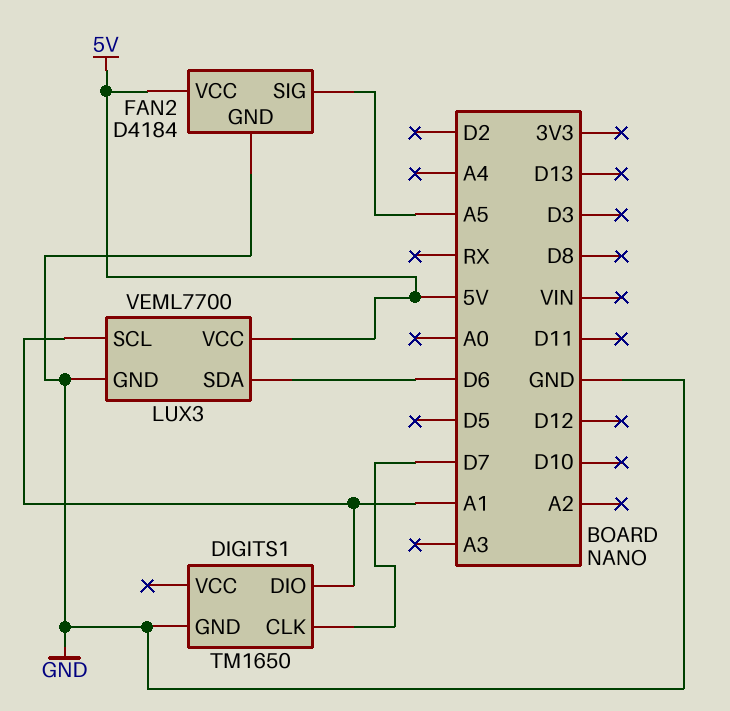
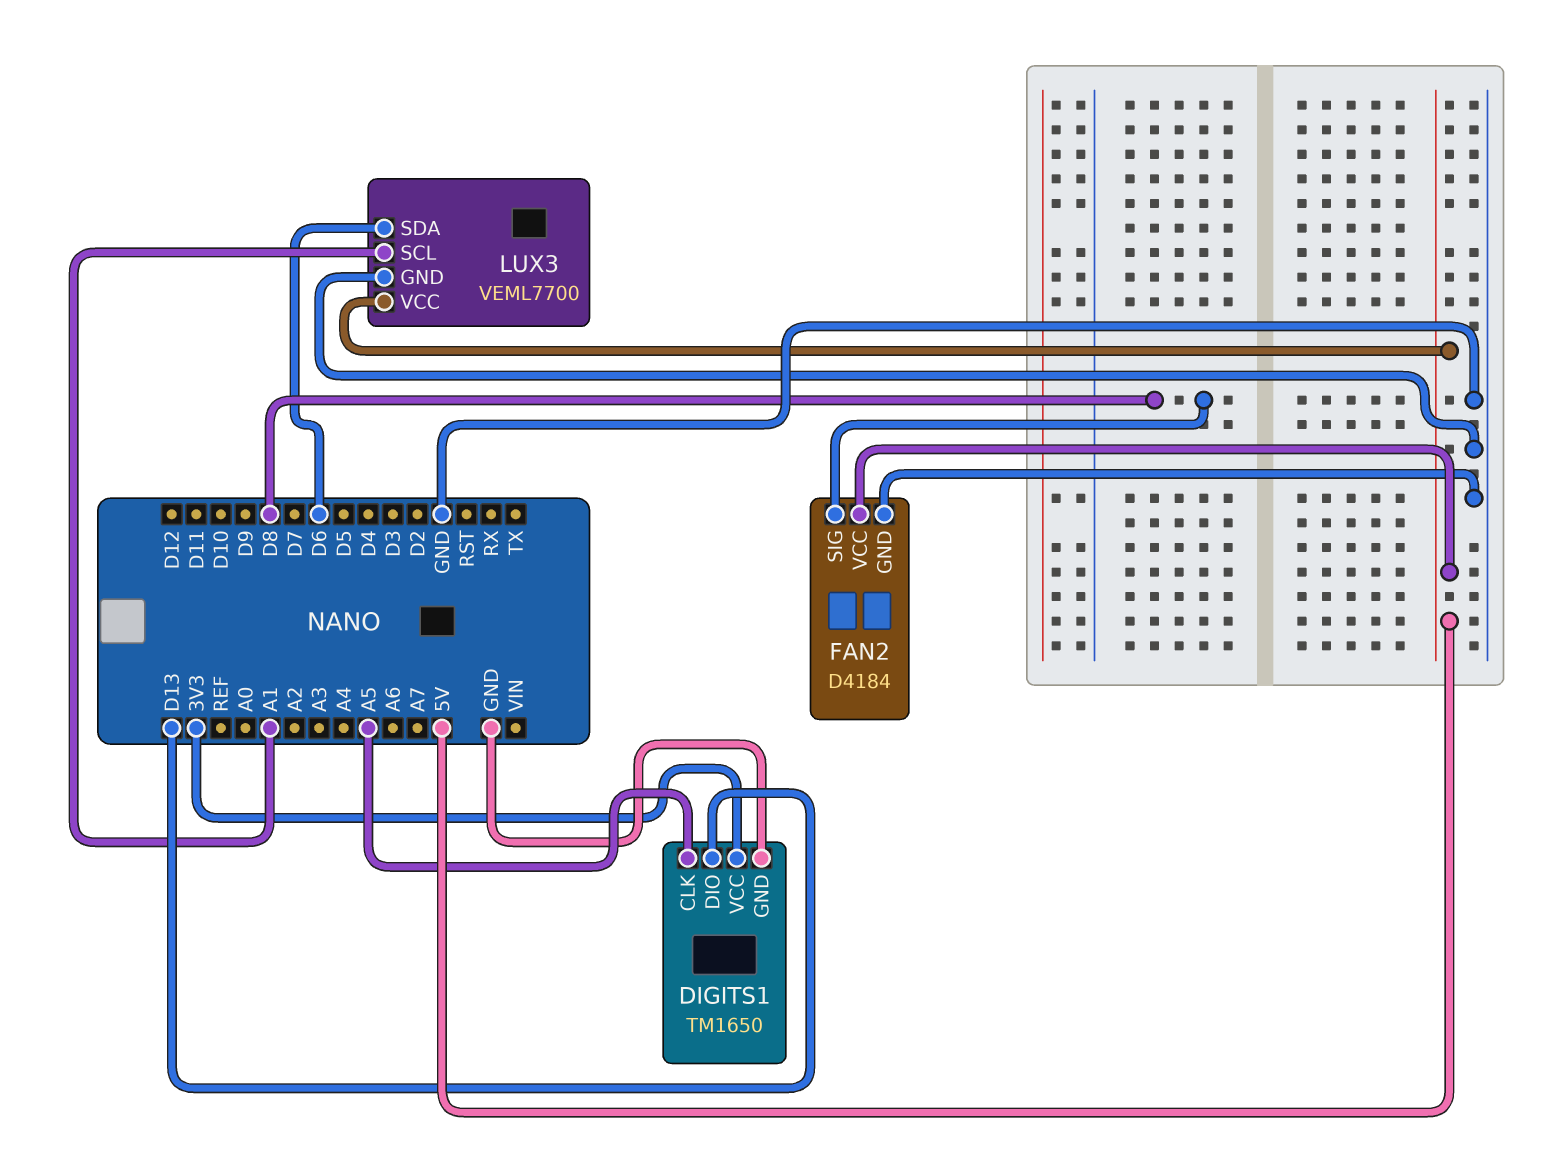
DIGITS1 pin CLK: D7 -> A5
DIGITS1 pin DIO: A1 -> D13
DIGITS1 pin VCC: none -> 3V3
FAN2 pin SIG: A5 -> D8

